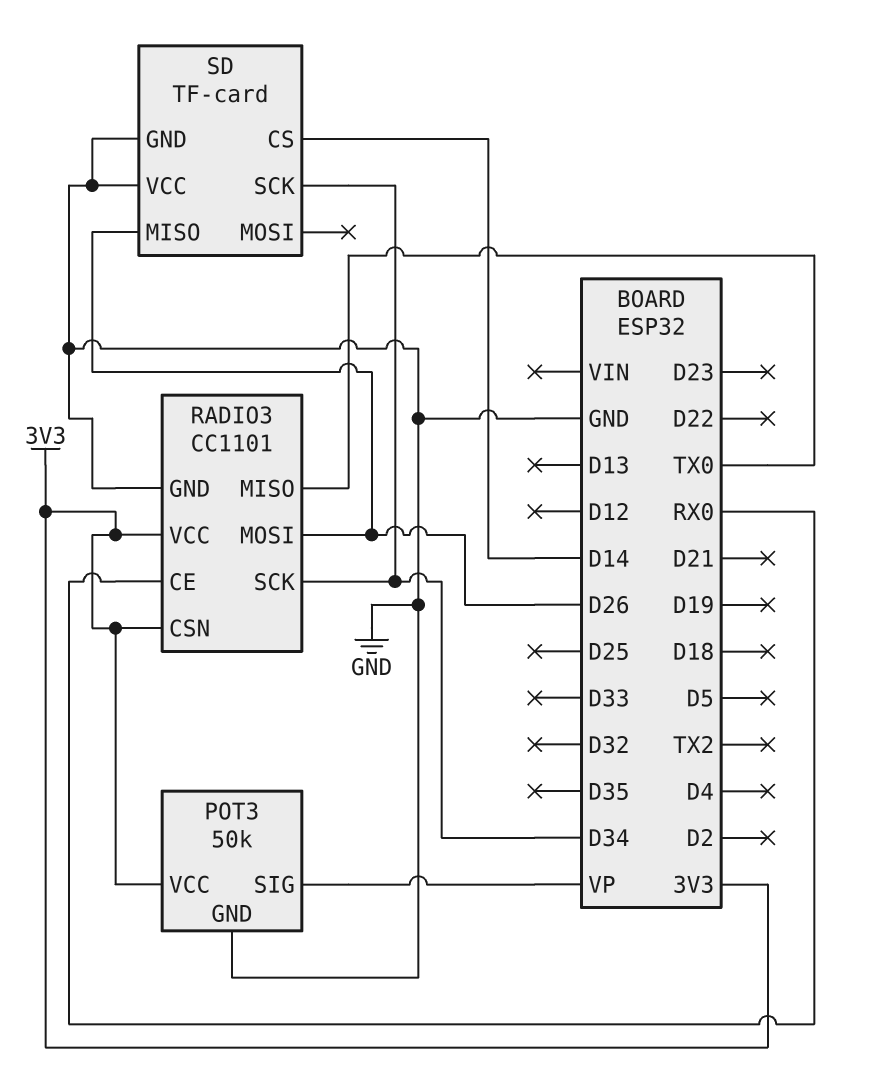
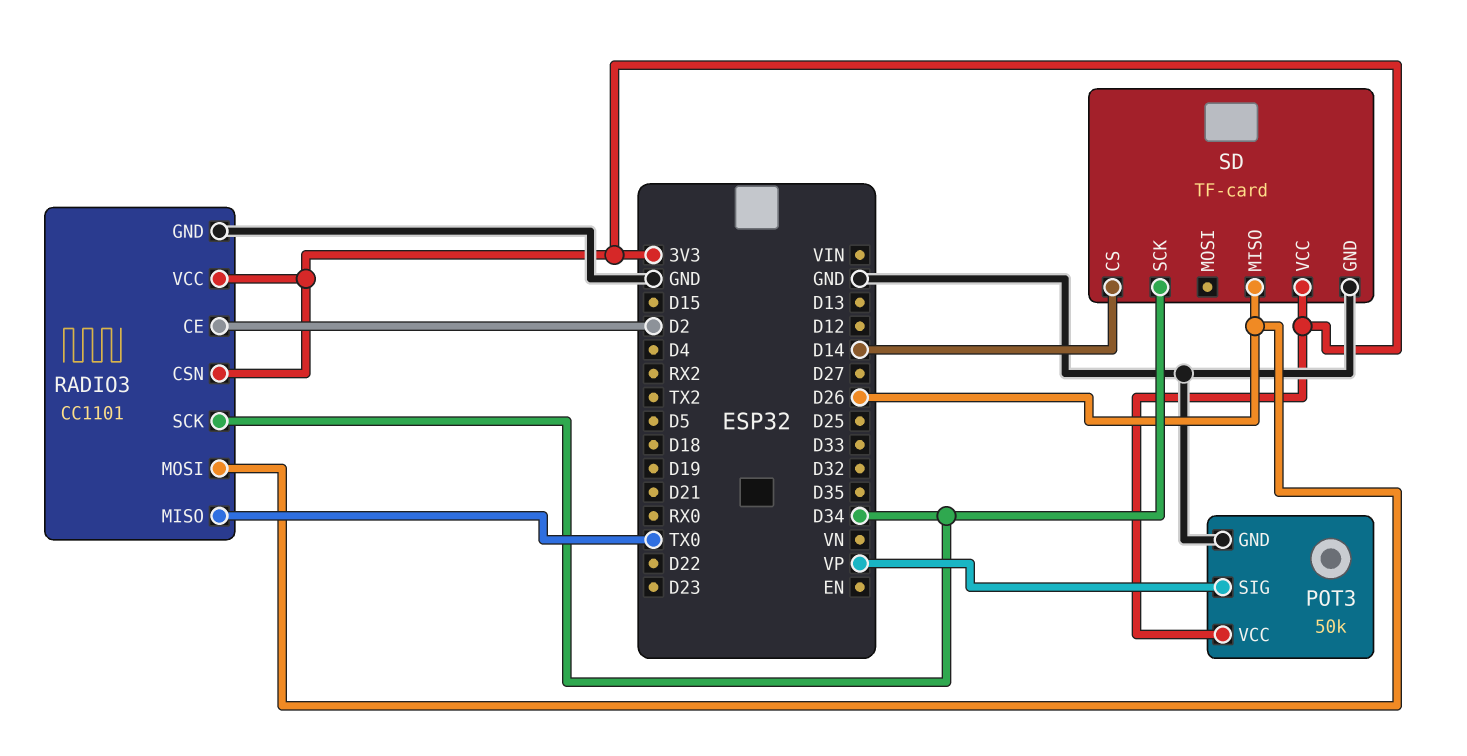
RADIO3 pin CE: RX0 -> D2
SD pin VCC: GND -> 3V3

